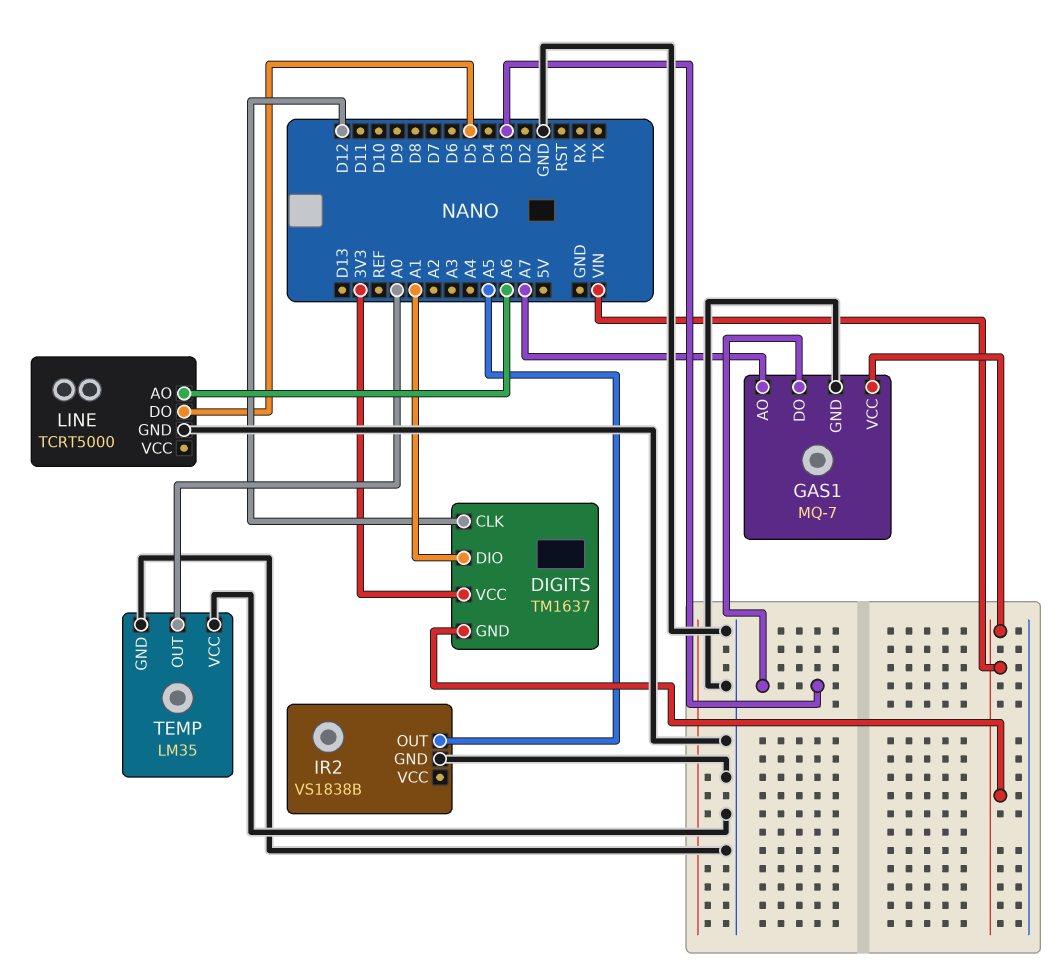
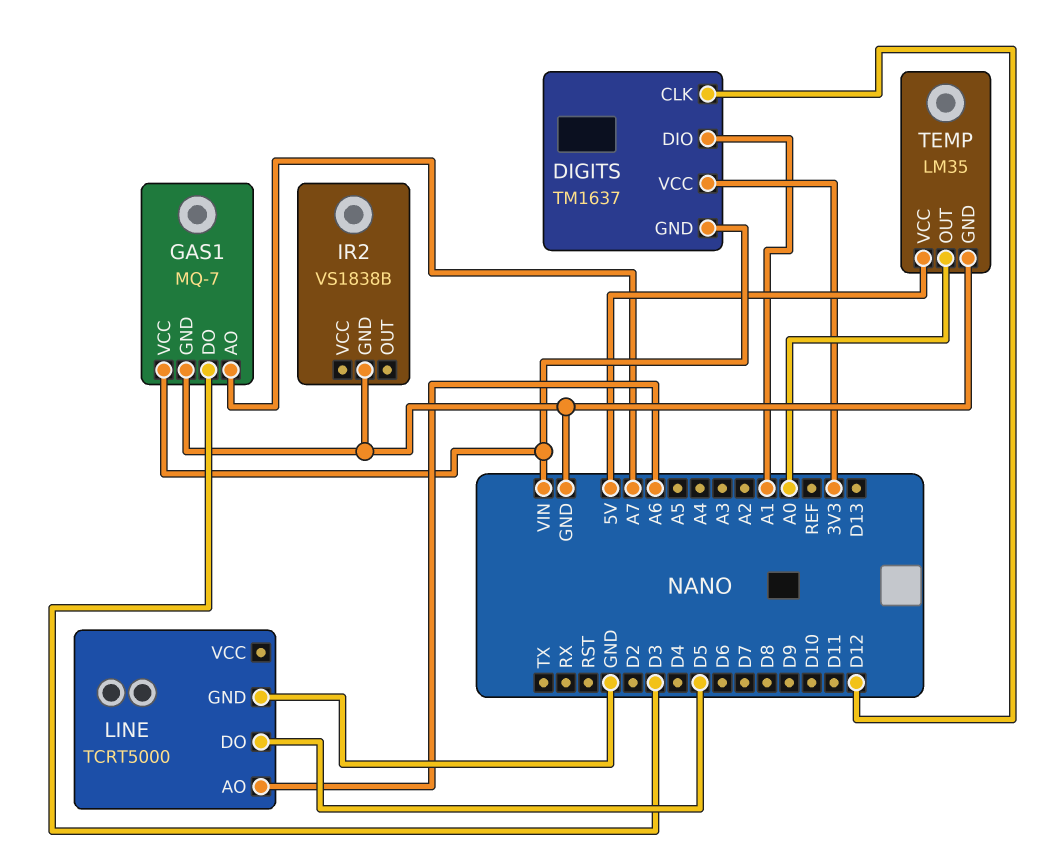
IR2 pin OUT: A5 -> none
TEMP pin VCC: GND -> 5V

